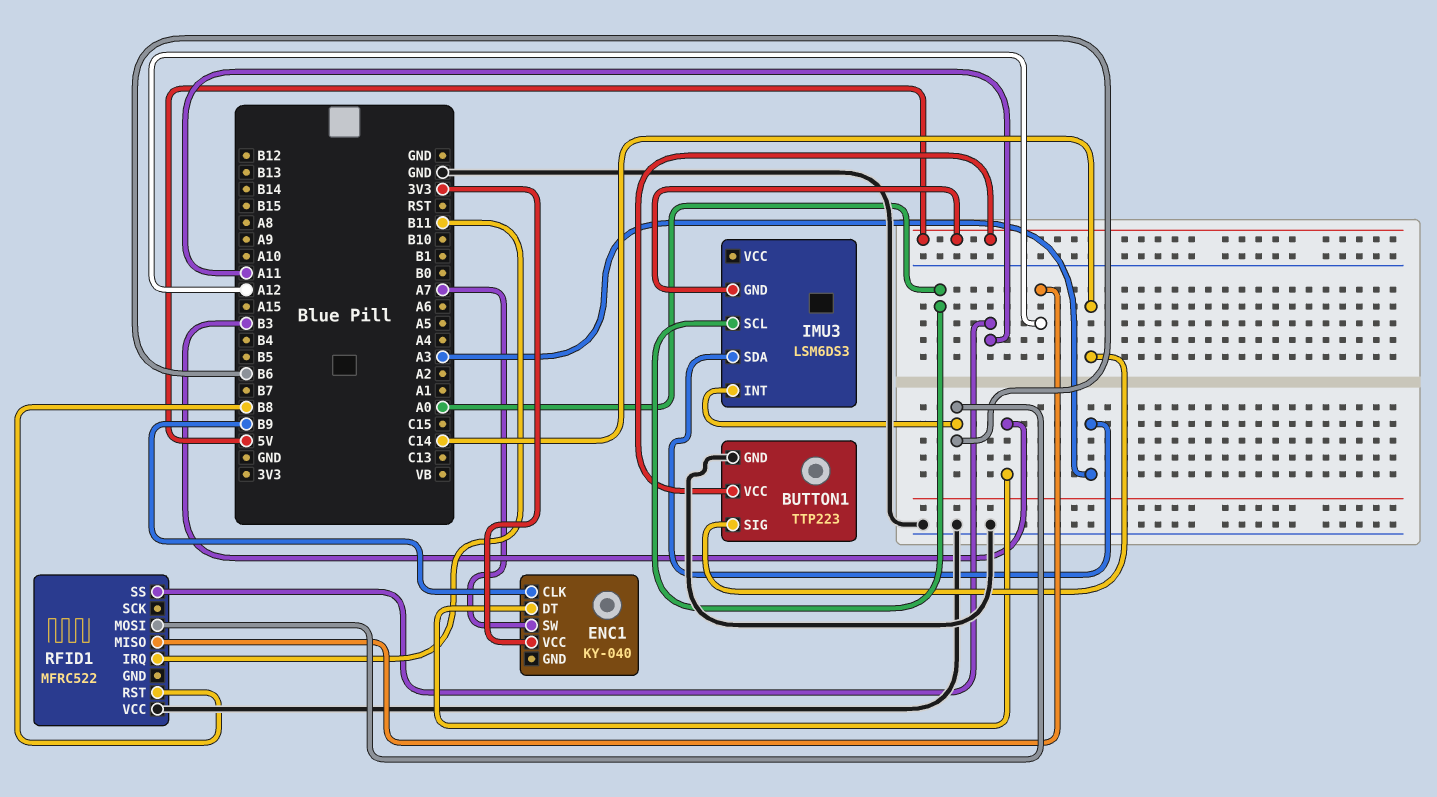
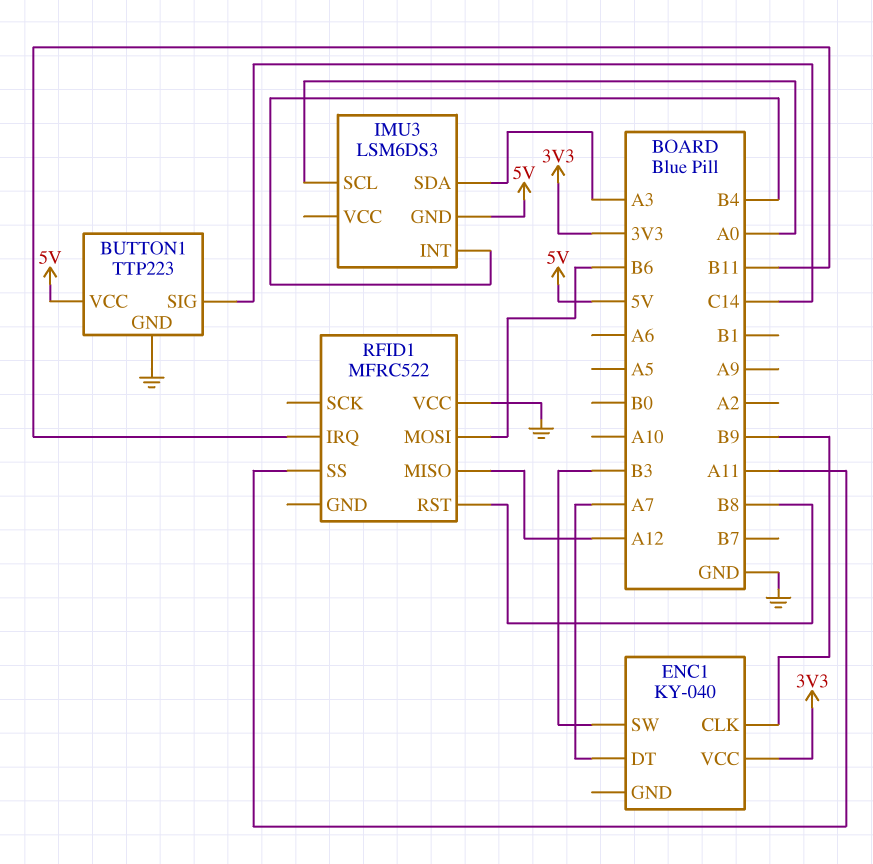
ENC1 pin DT: B3 -> A7
ENC1 pin SW: A7 -> B3
IMU3 pin INT: B6 -> B4

